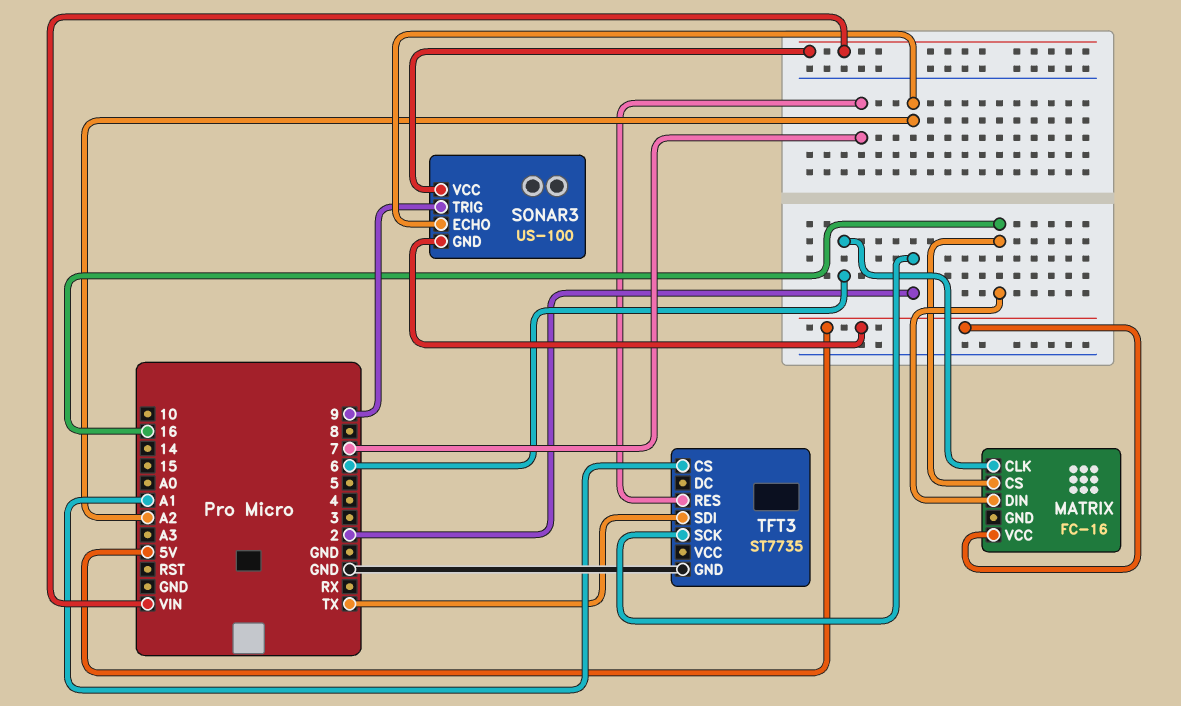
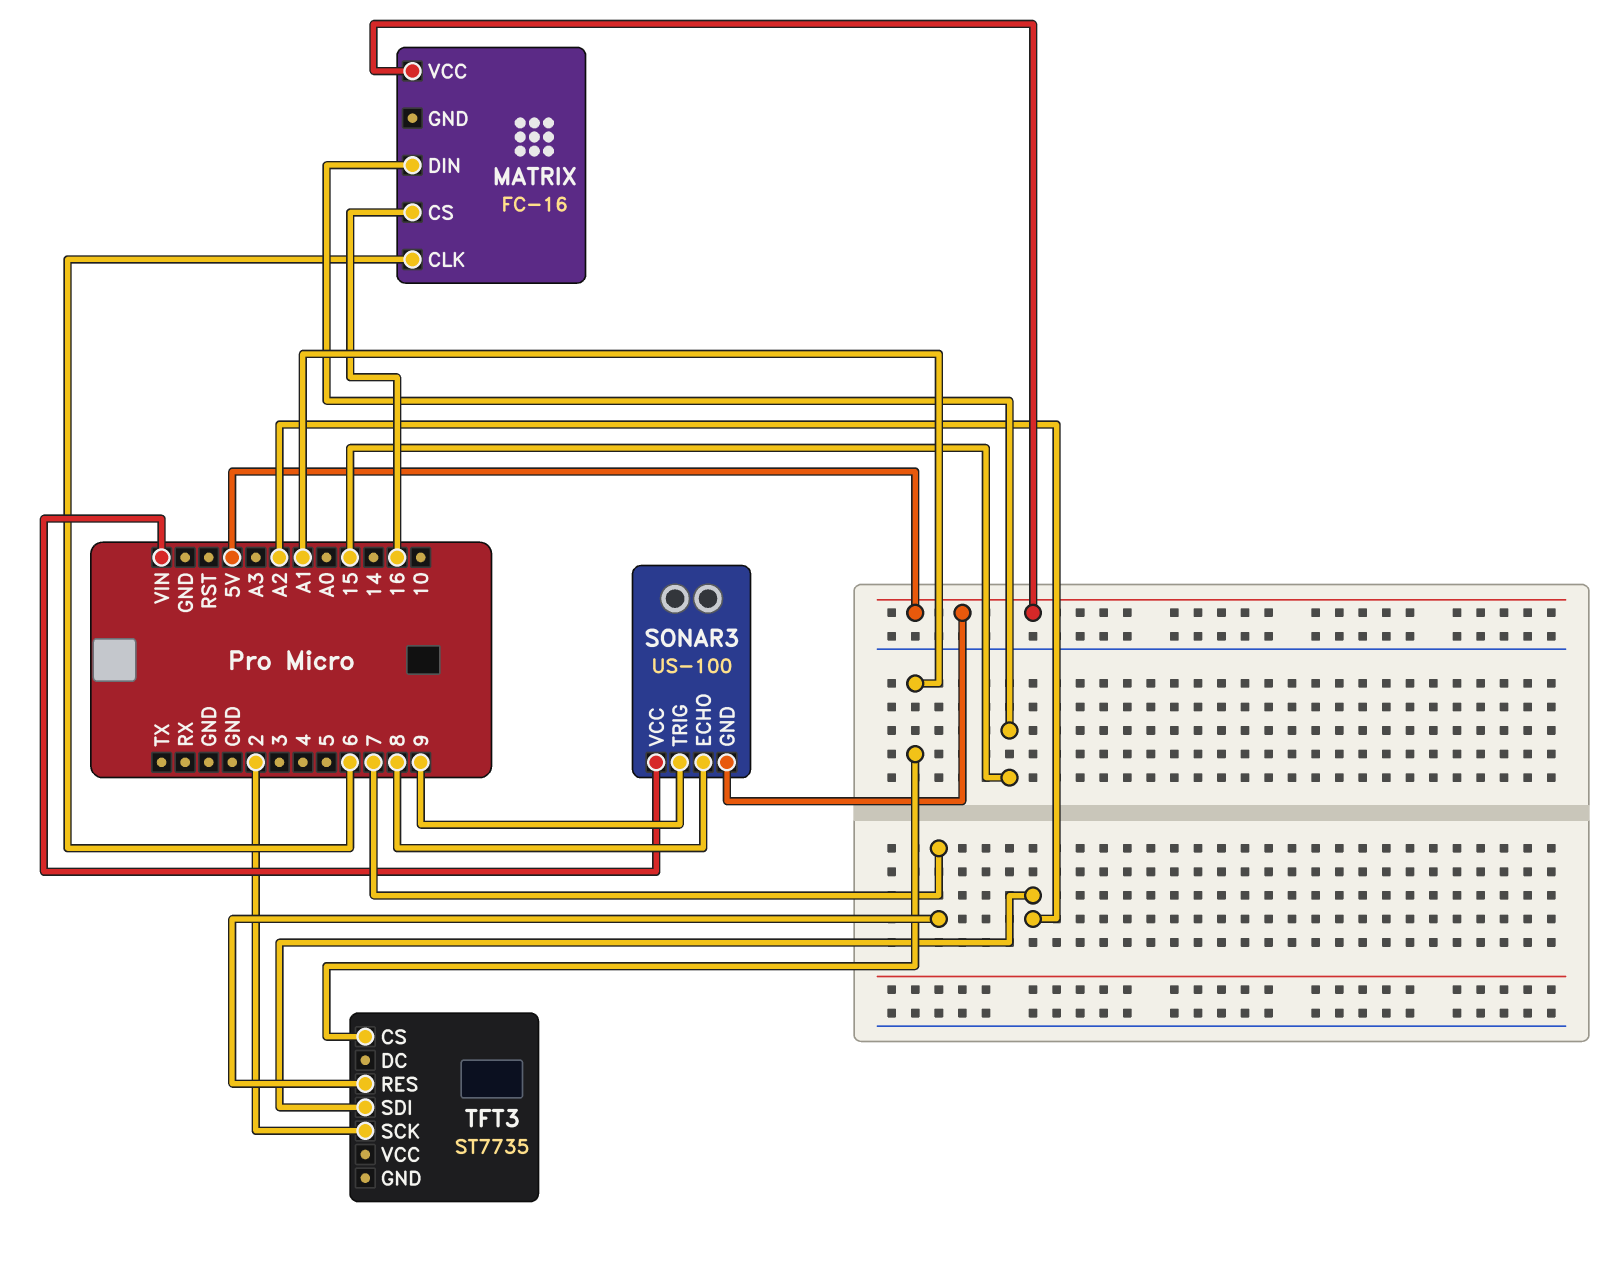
MATRIX pin DIN: 16 -> 15
SONAR3 pin ECHO: A2 -> 8
TFT3 pin GND: GND -> none
TFT3 pin SDI: TX -> A2

